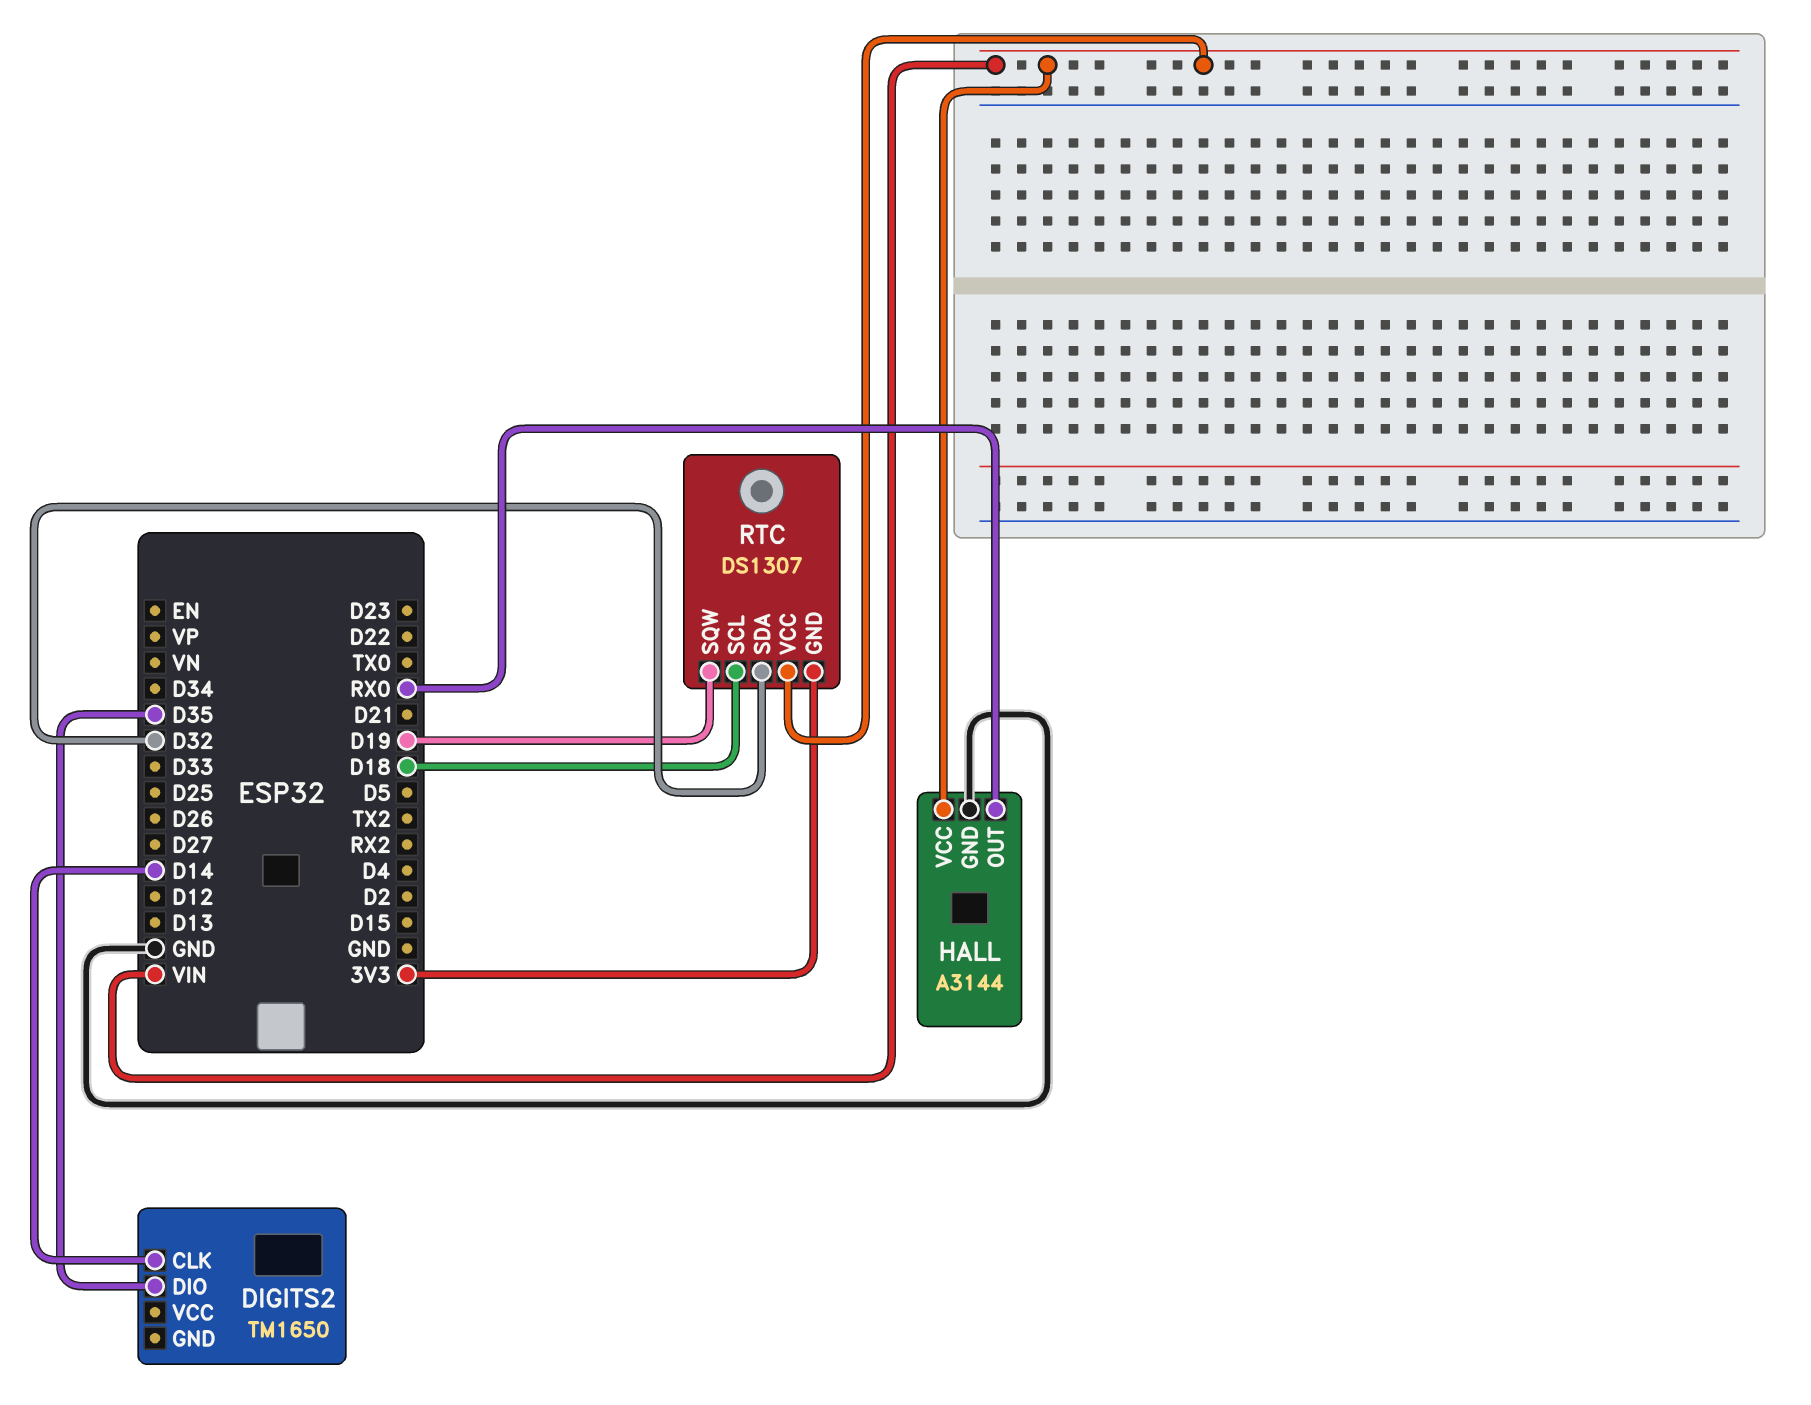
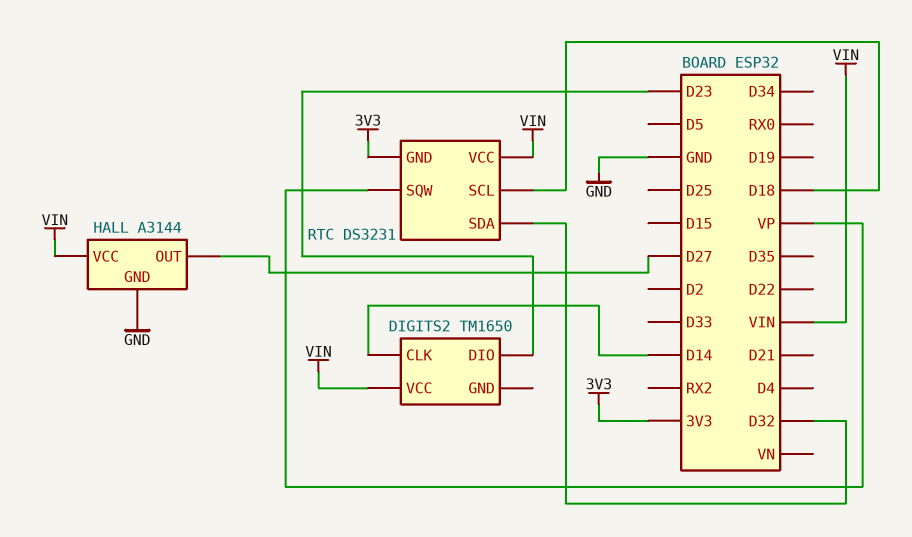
DIGITS2 pin DIO: D35 -> D23
DIGITS2 pin VCC: none -> VIN
HALL pin OUT: RX0 -> D27
RTC: DS1307 -> DS3231
RTC pin SQW: D19 -> VP

